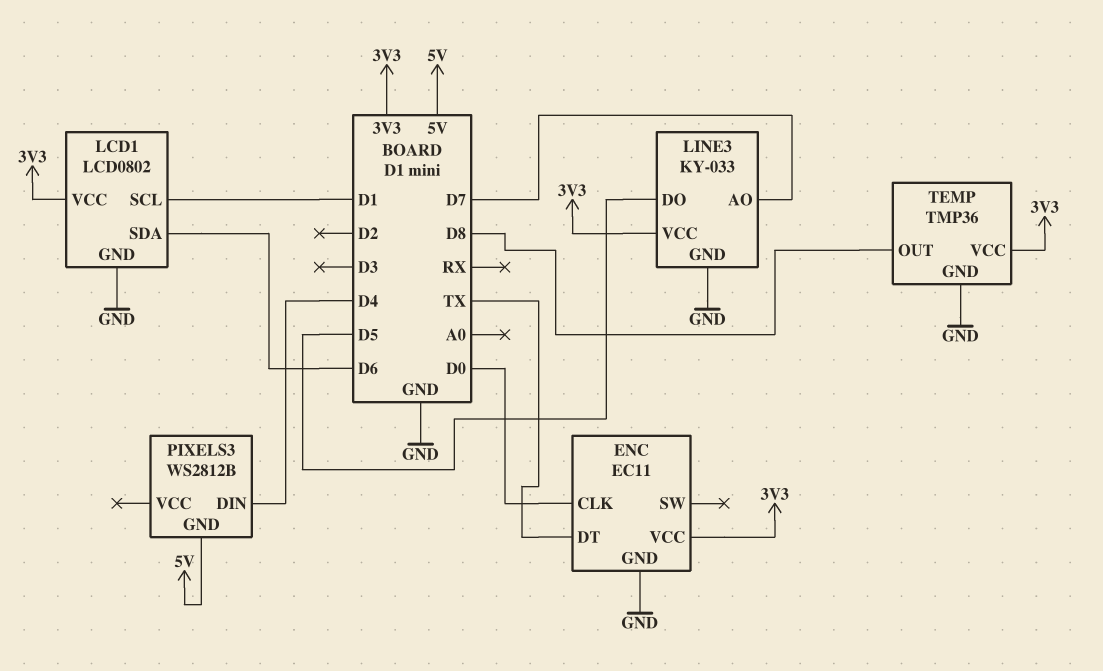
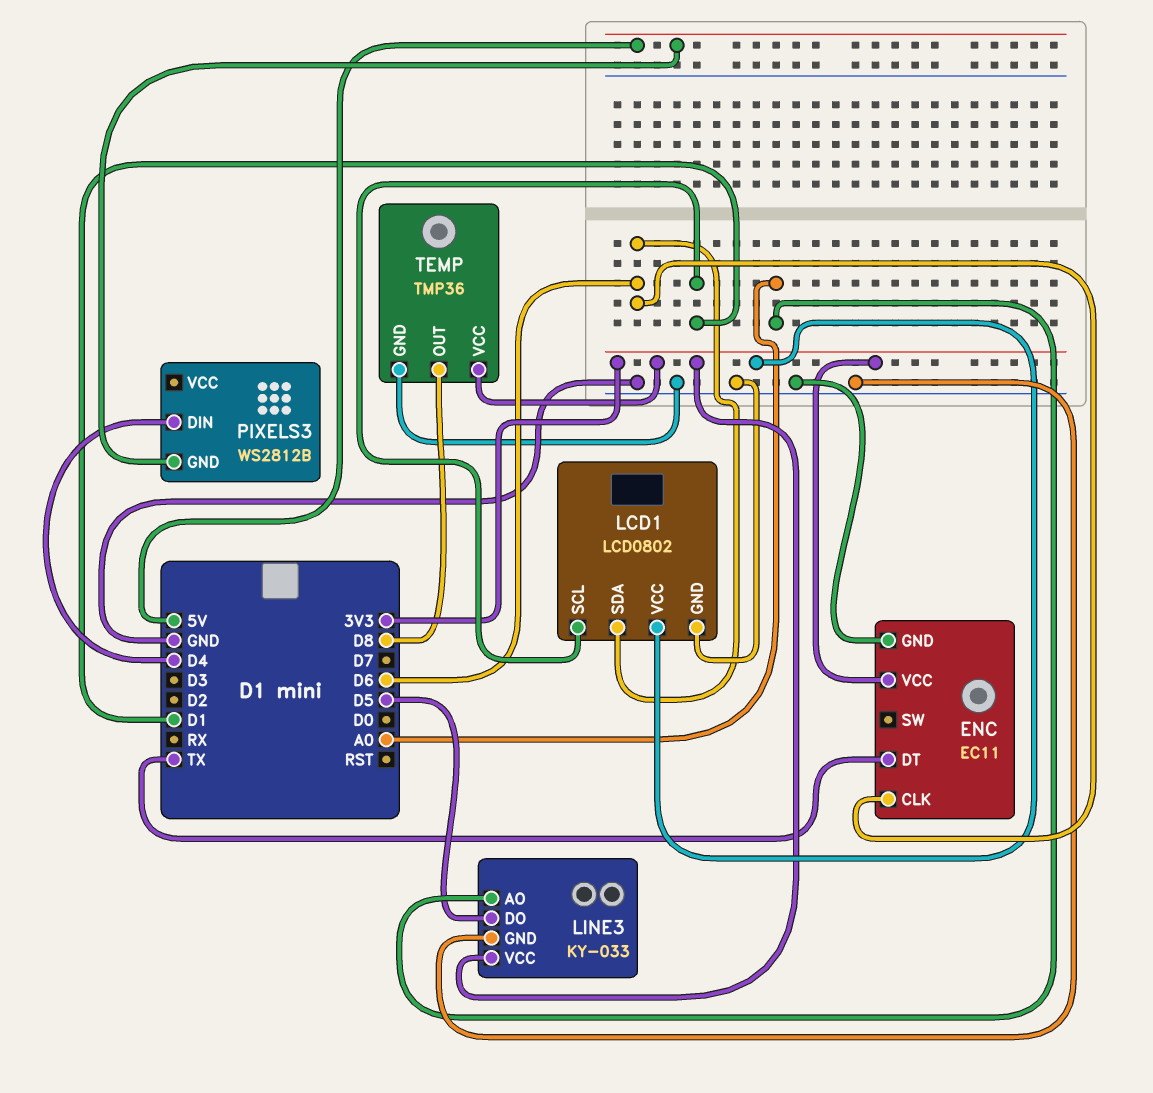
ENC pin CLK: D0 -> D6
LINE3 pin AO: D7 -> A0

